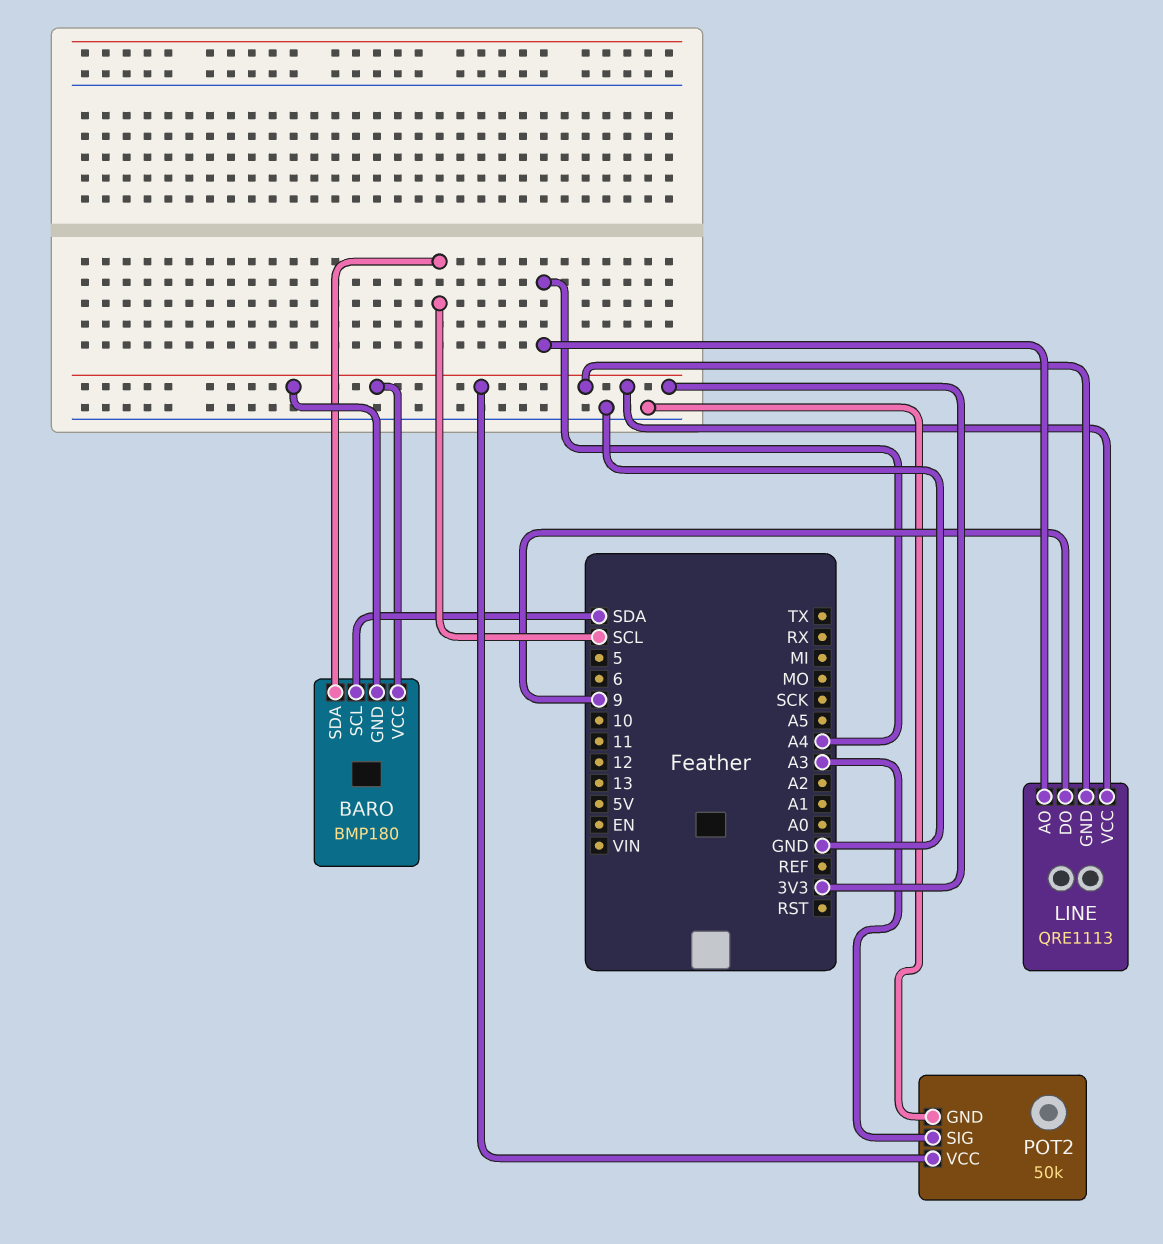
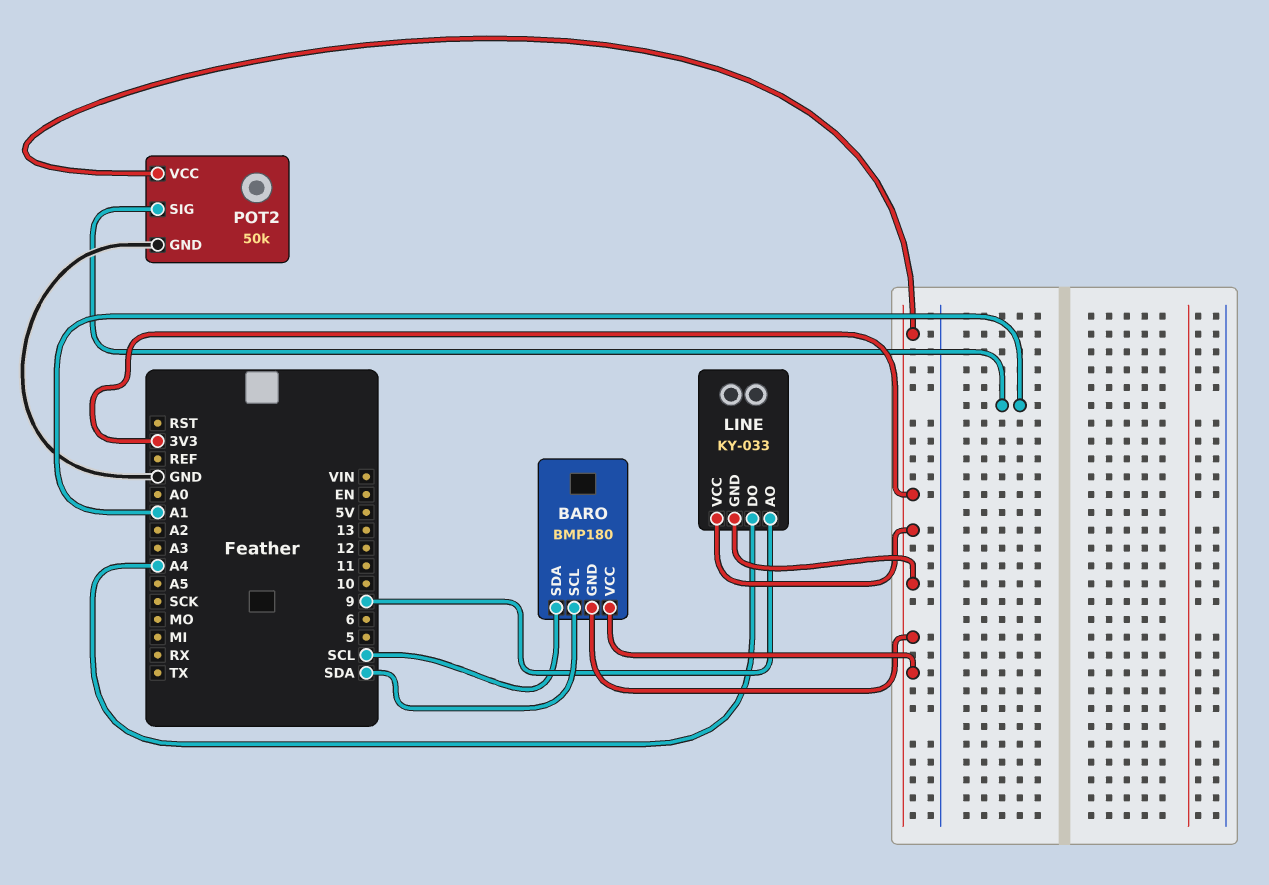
LINE: QRE1113 -> KY-033
LINE pin AO: A4 -> 9
LINE pin DO: 9 -> A4
POT2 pin SIG: A3 -> A1

